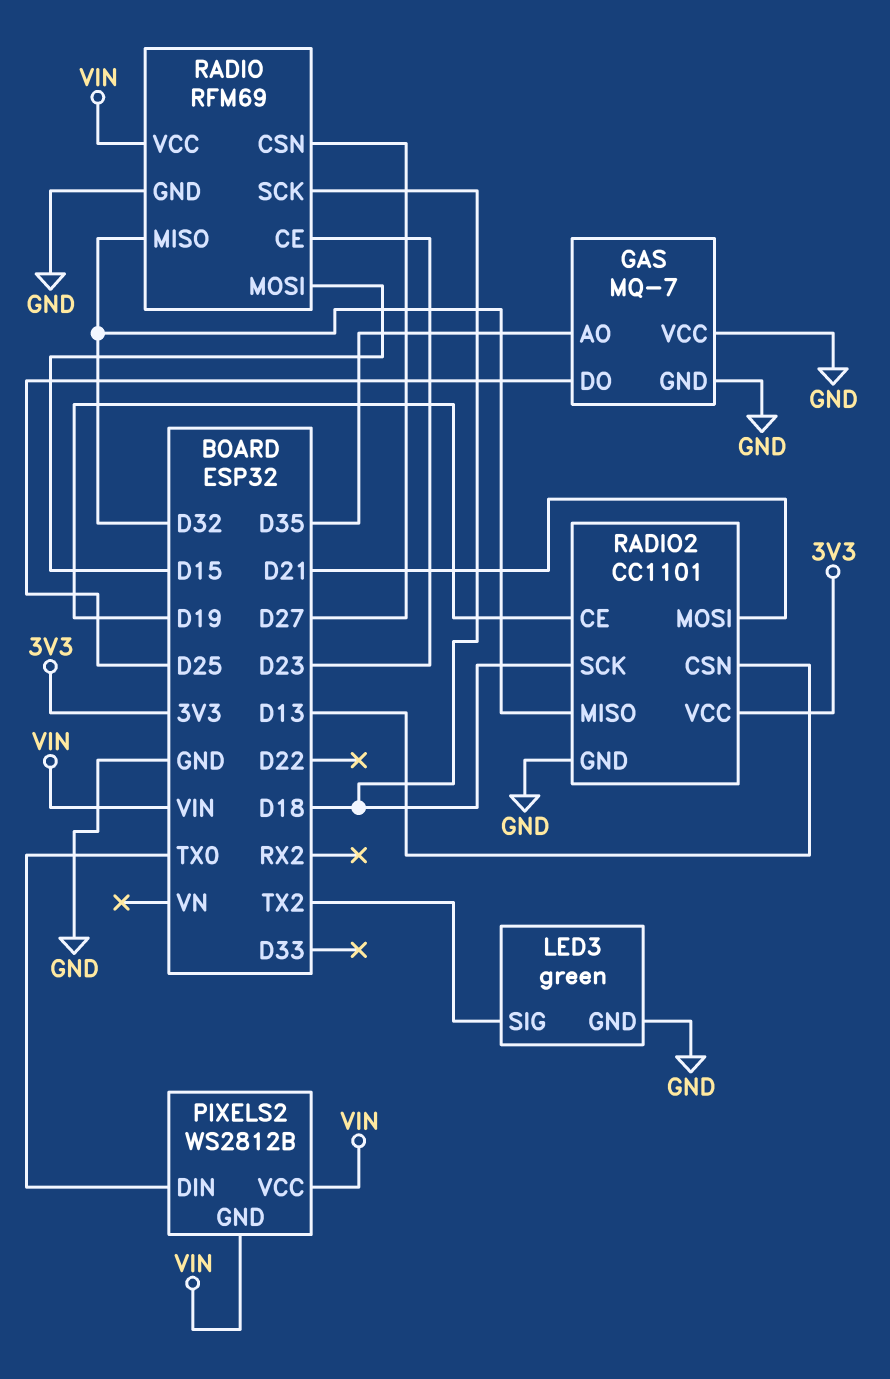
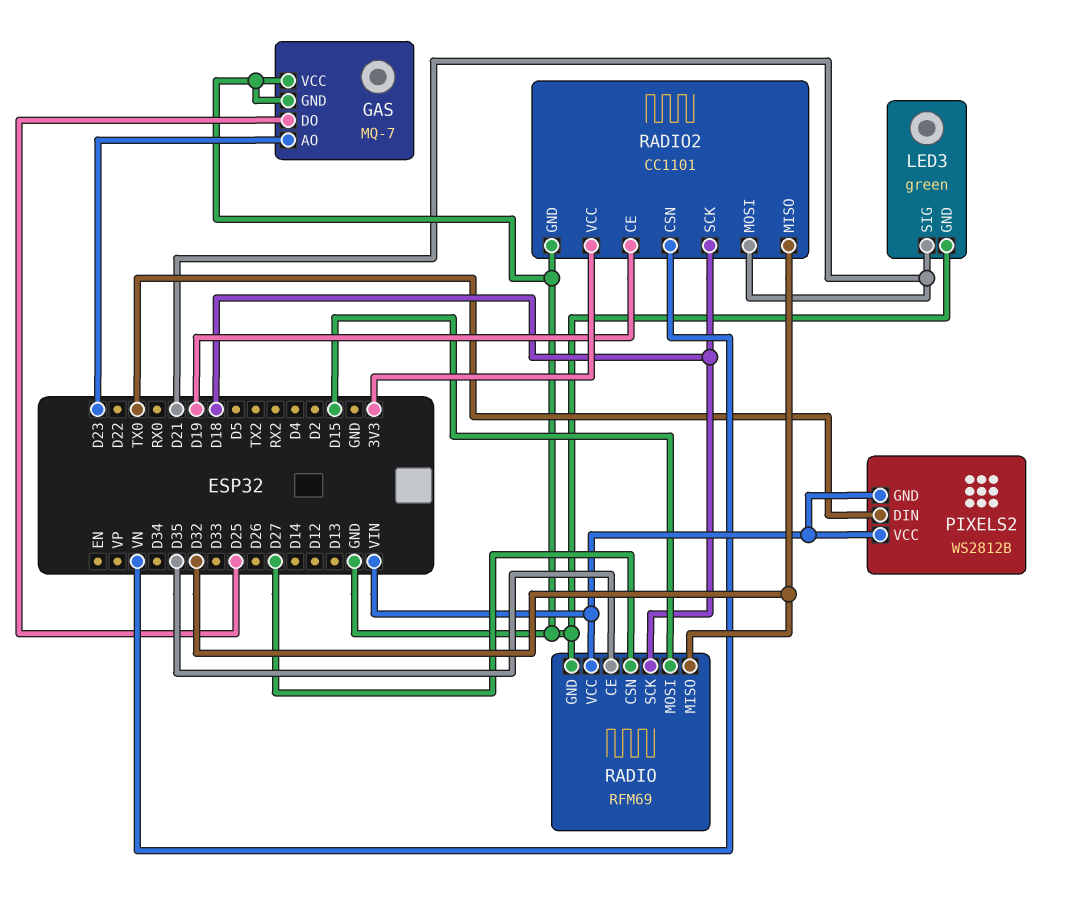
GAS pin AO: D35 -> D23
LED3 pin SIG: TX2 -> D21
RADIO pin CE: D23 -> D35
RADIO2 pin CSN: D13 -> VN

